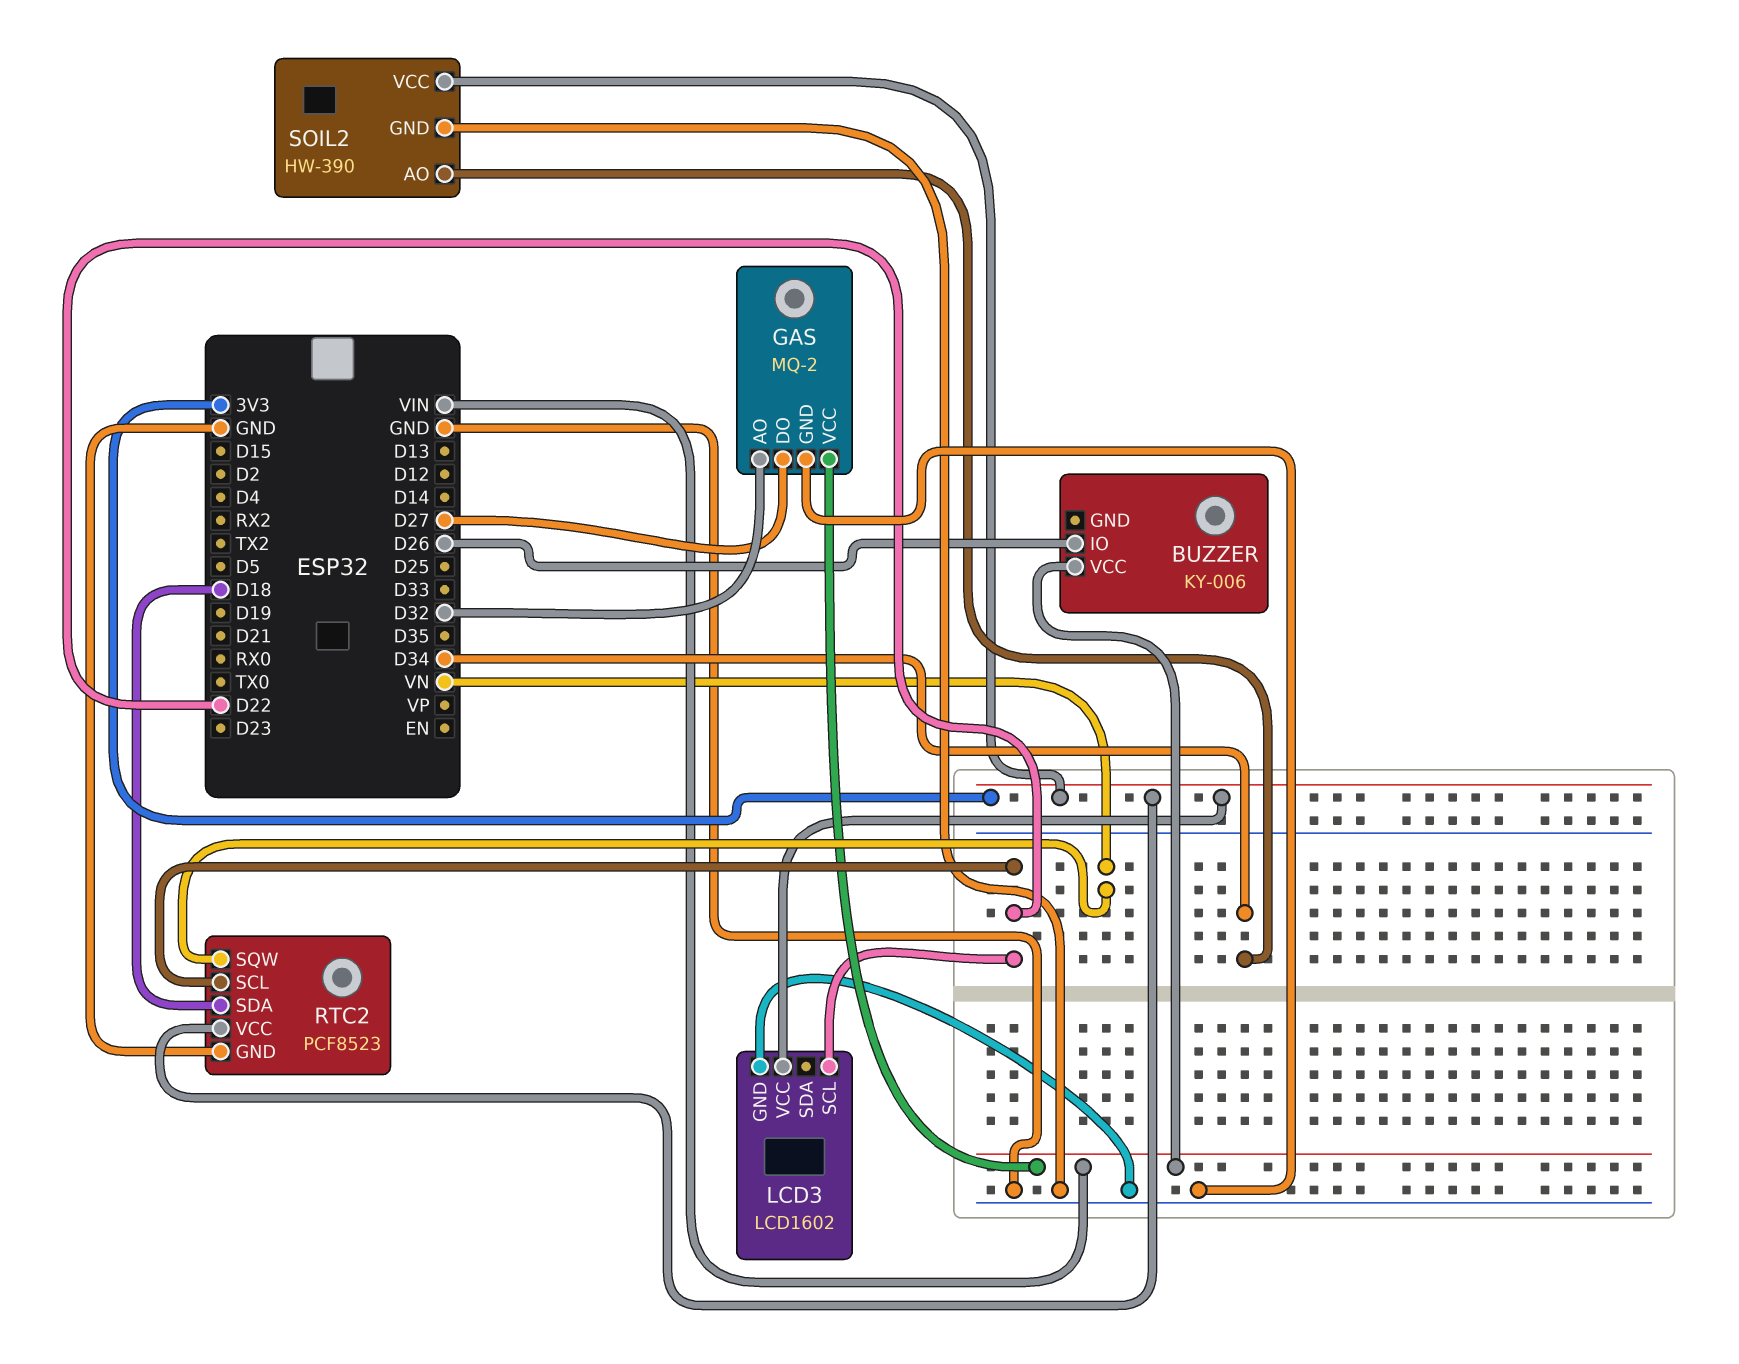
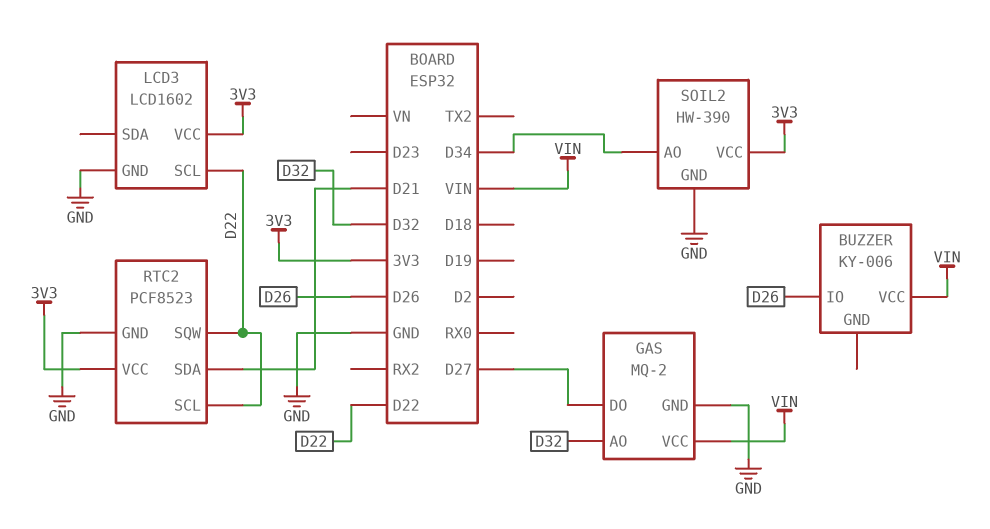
RTC2 pin SDA: D18 -> D21
RTC2 pin SQW: VN -> D22

